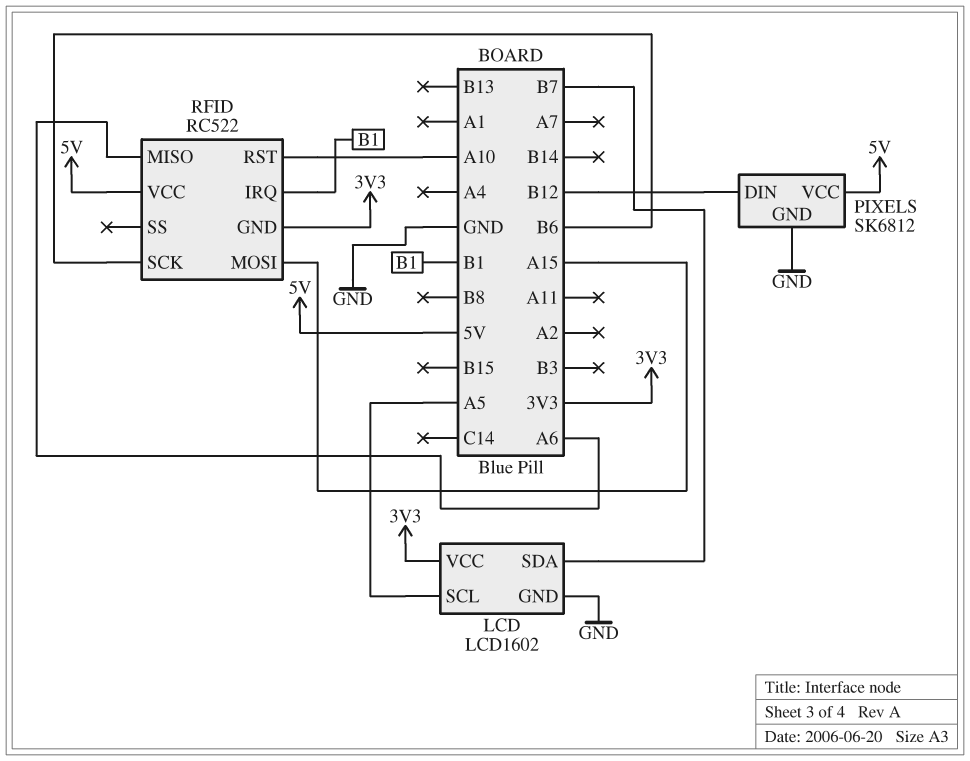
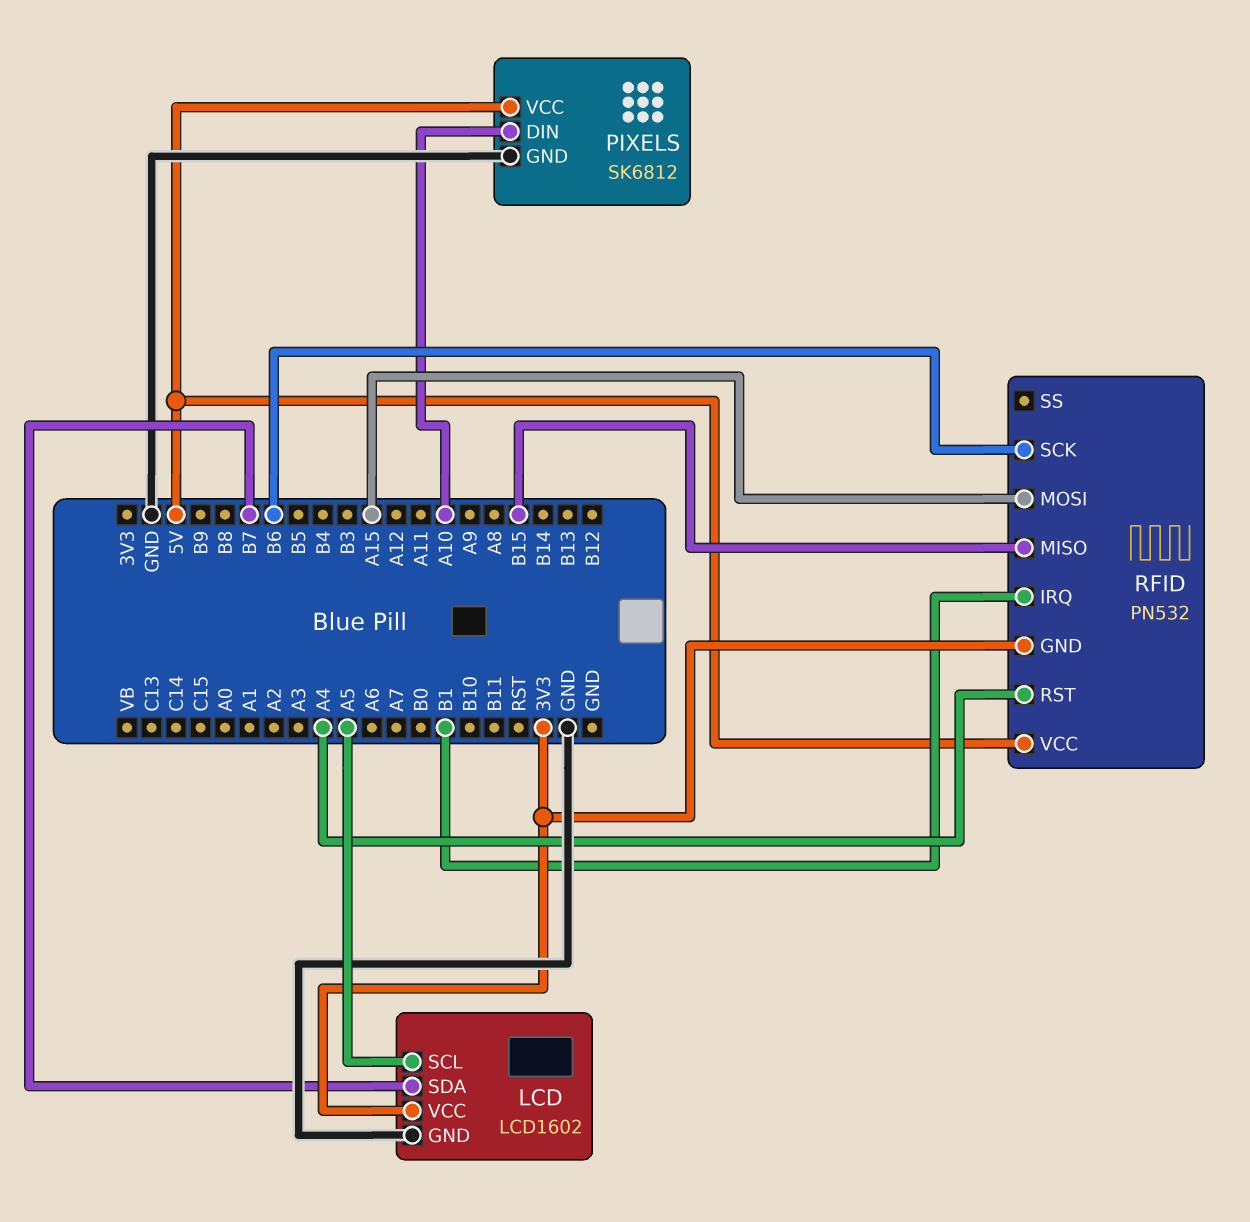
PIXELS pin DIN: B12 -> A10
RFID: RC522 -> PN532
RFID pin MISO: A6 -> B15
RFID pin RST: A10 -> A4

